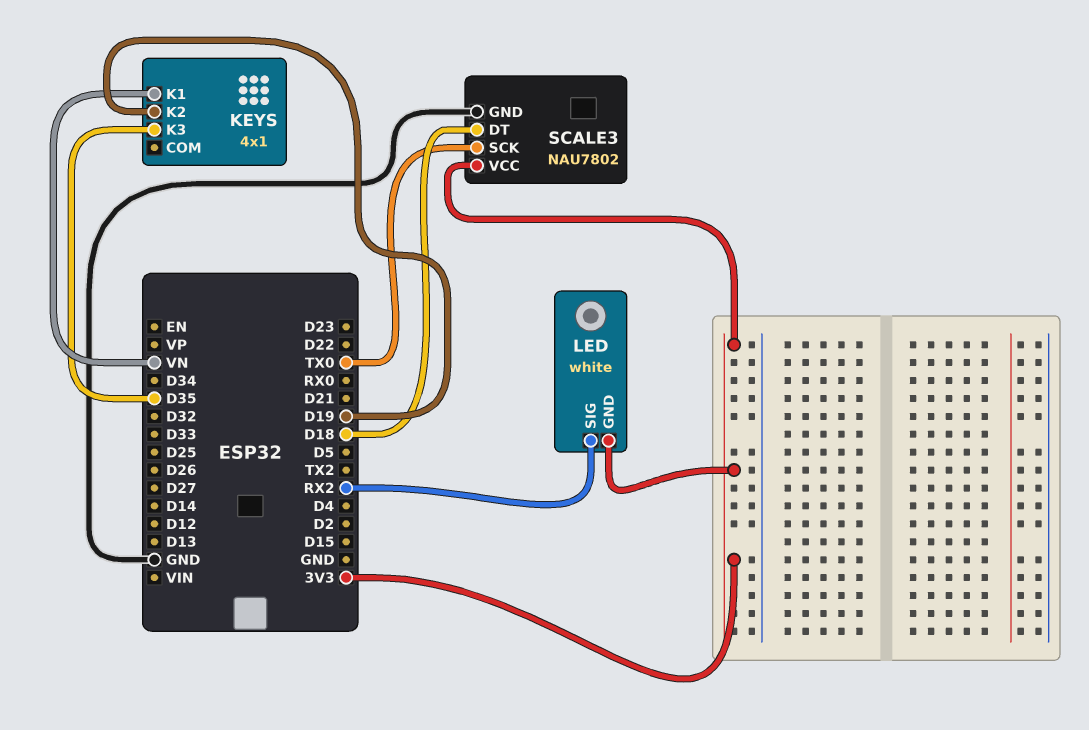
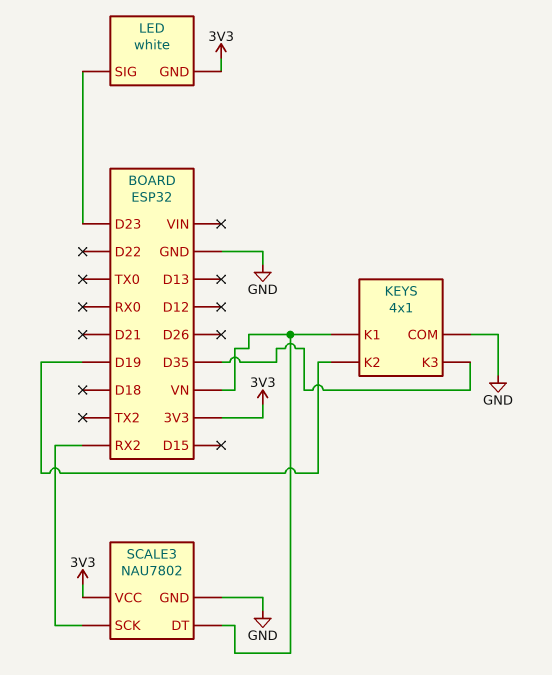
KEYS pin COM: none -> GND
LED pin SIG: RX2 -> D23
SCALE3 pin DT: D18 -> VN
SCALE3 pin SCK: TX0 -> RX2

